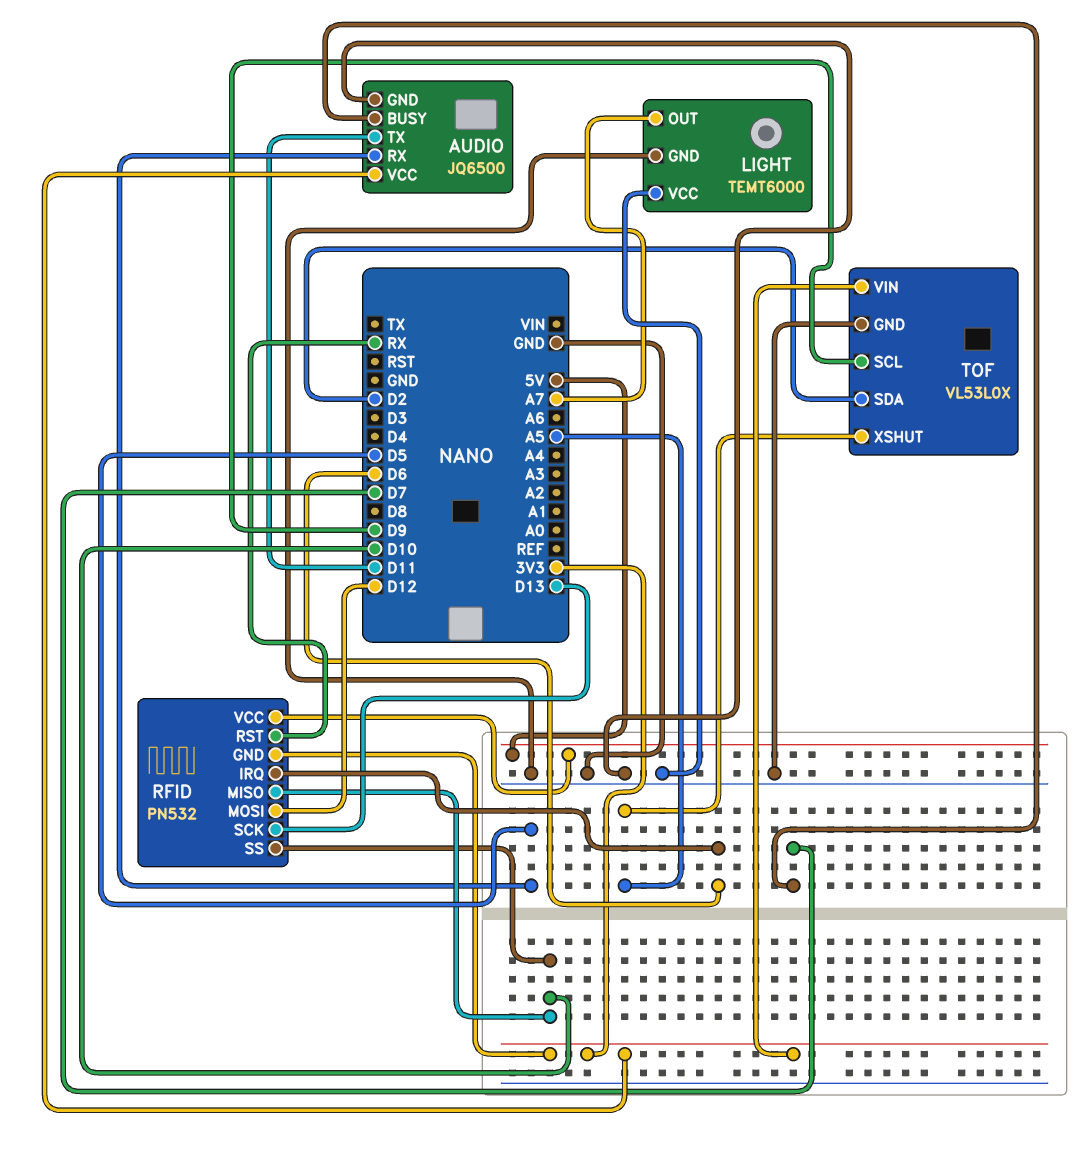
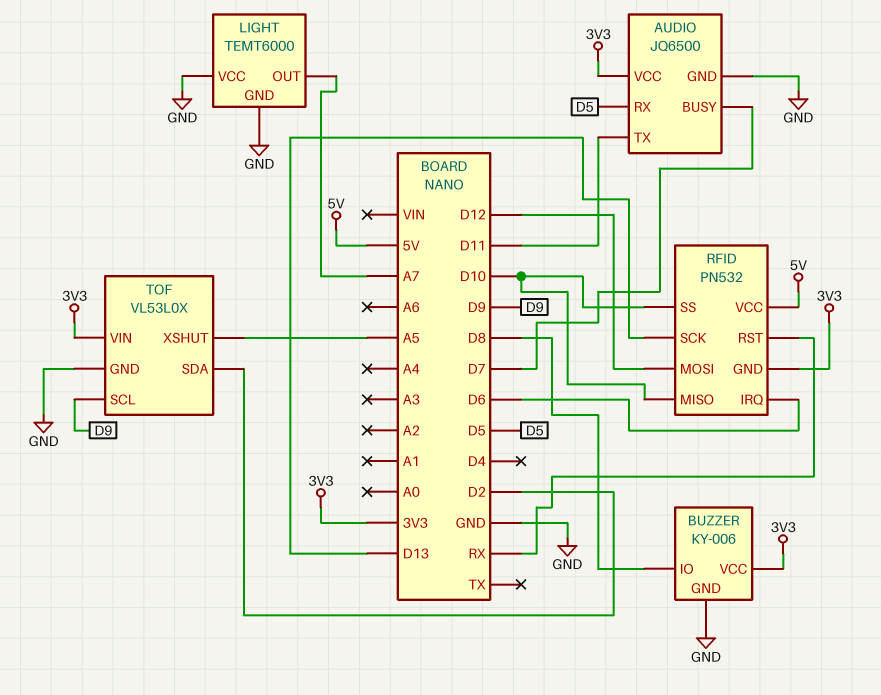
BUZZER: none -> KY-006
BUZZER pin GND: none -> GND
BUZZER pin IO: none -> D8
BUZZER pin VCC: none -> 3V3

